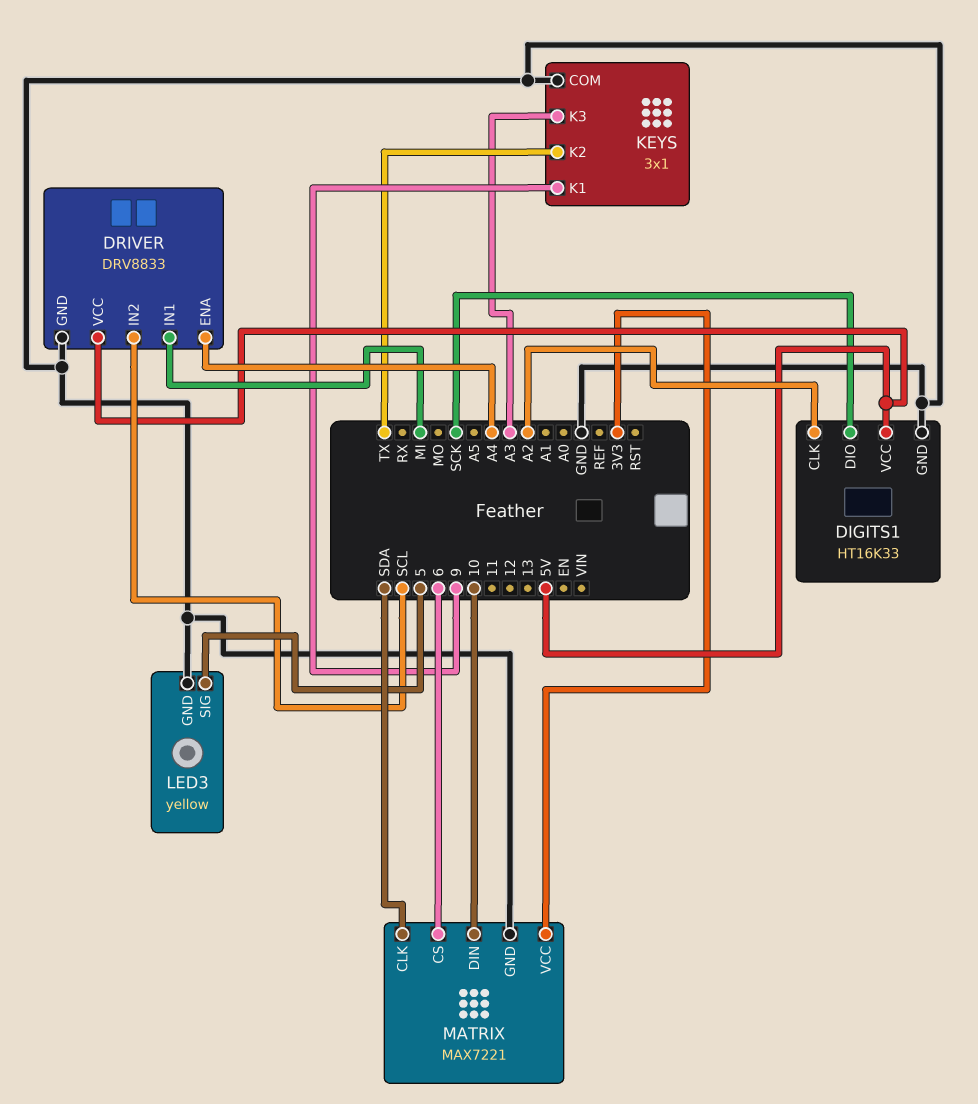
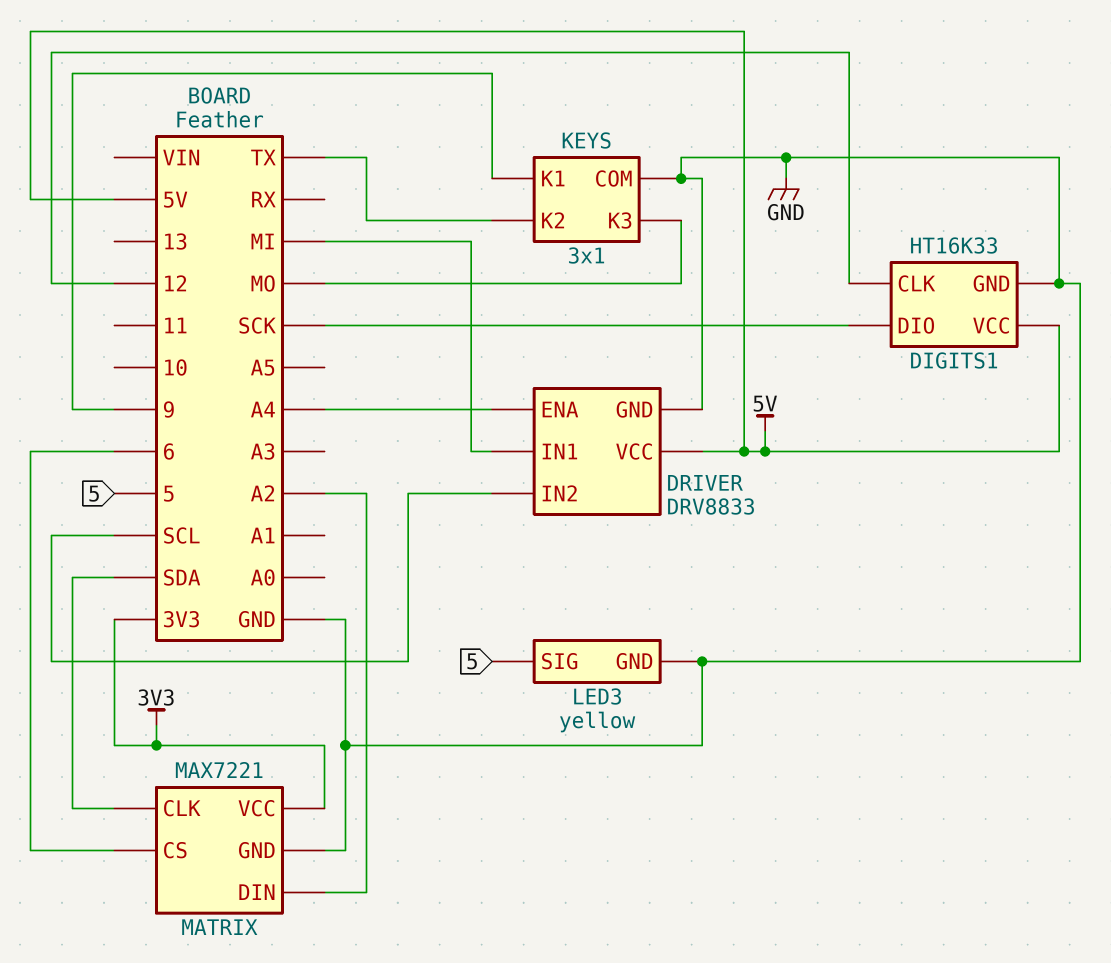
DIGITS1 pin CLK: A2 -> 12
KEYS pin K3: A3 -> MO
MATRIX pin DIN: 10 -> A2

